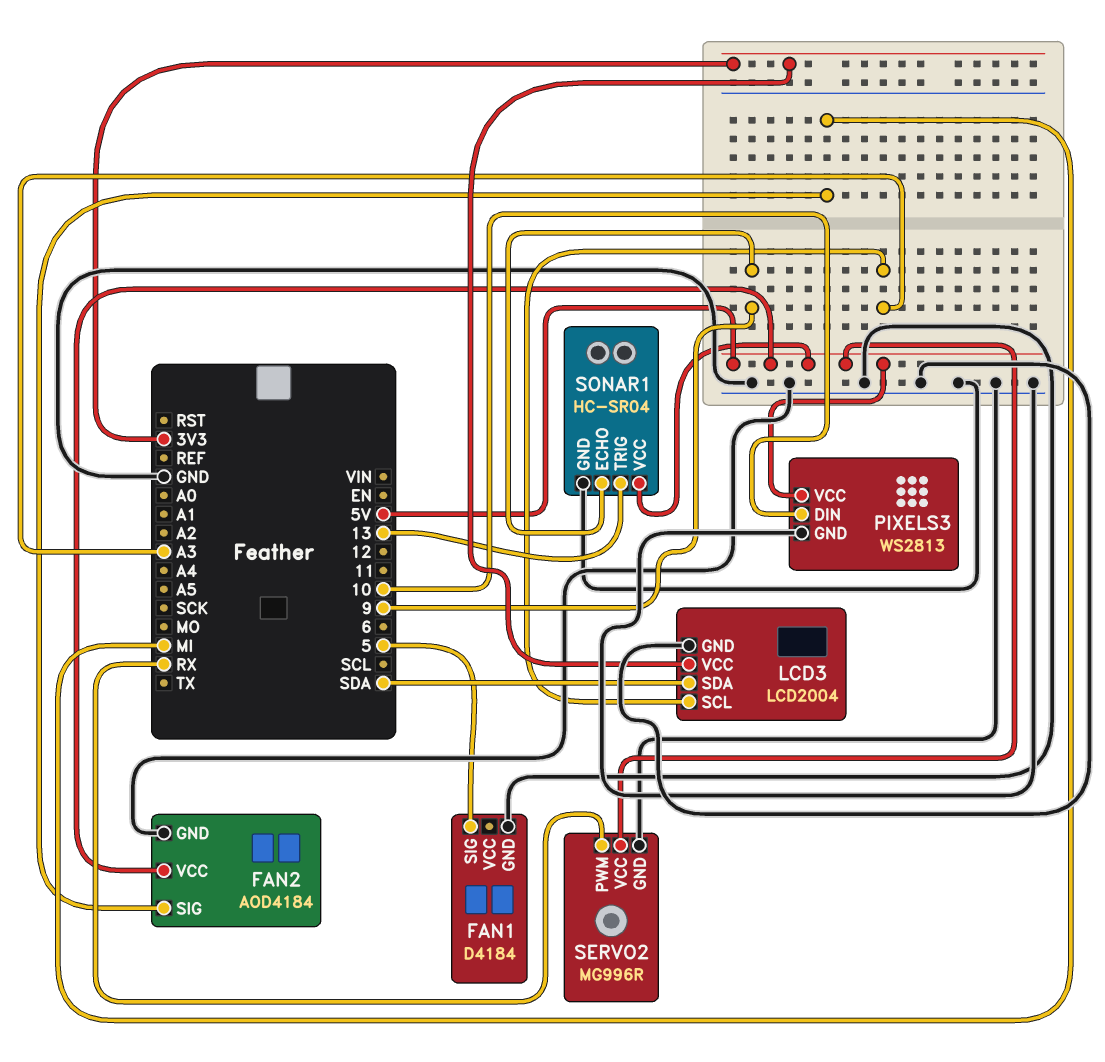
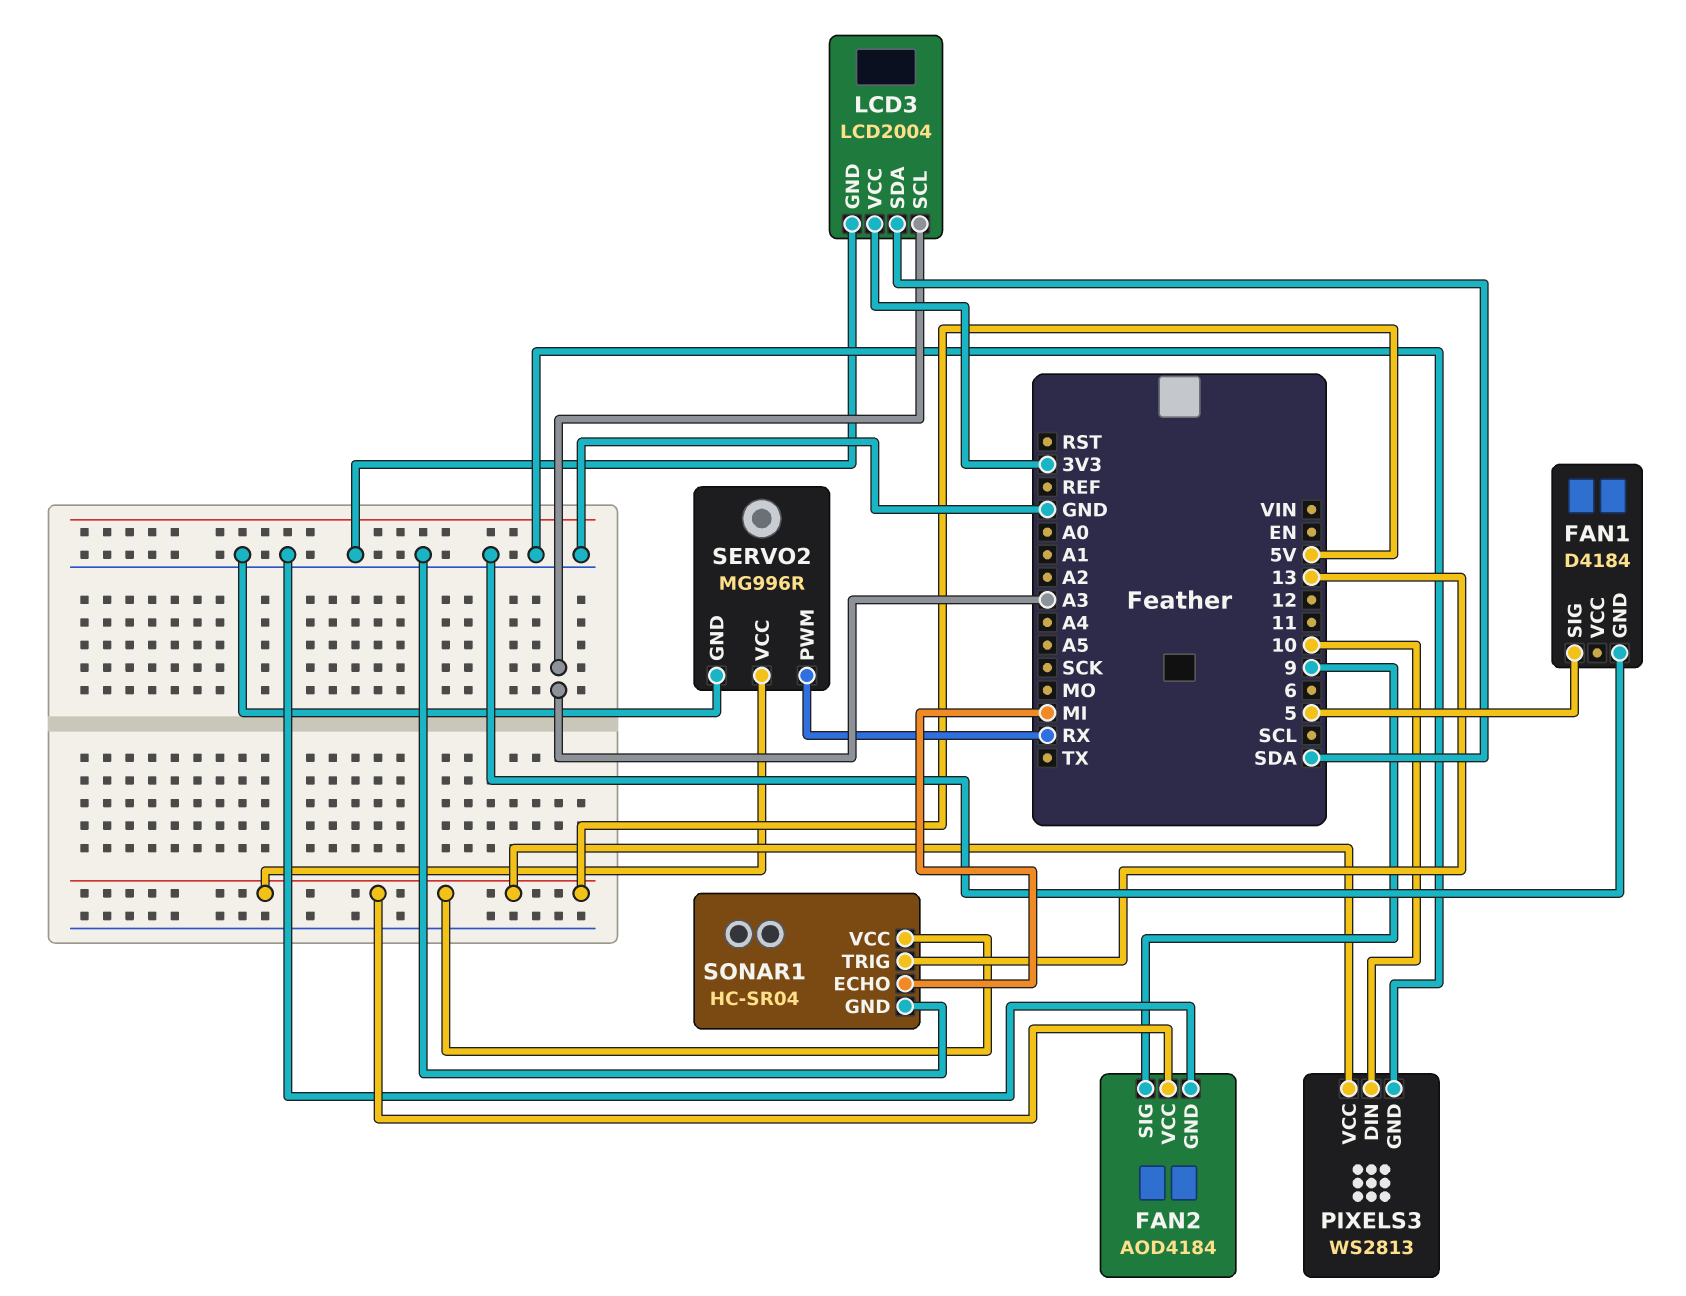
FAN2 pin SIG: MI -> 9
SONAR1 pin ECHO: 9 -> MI

